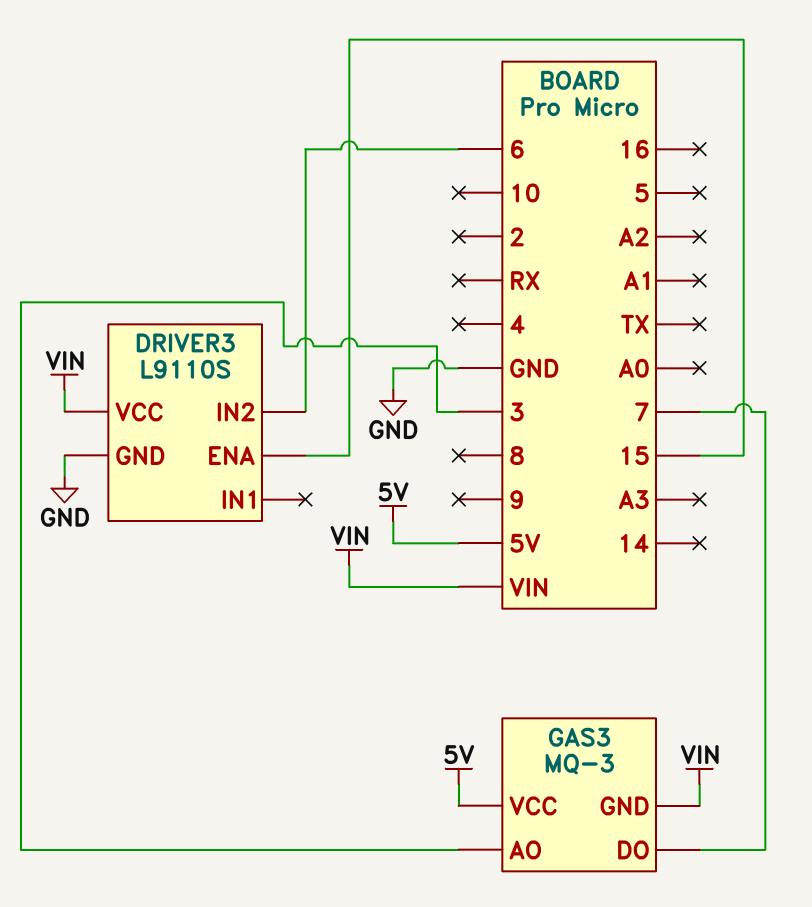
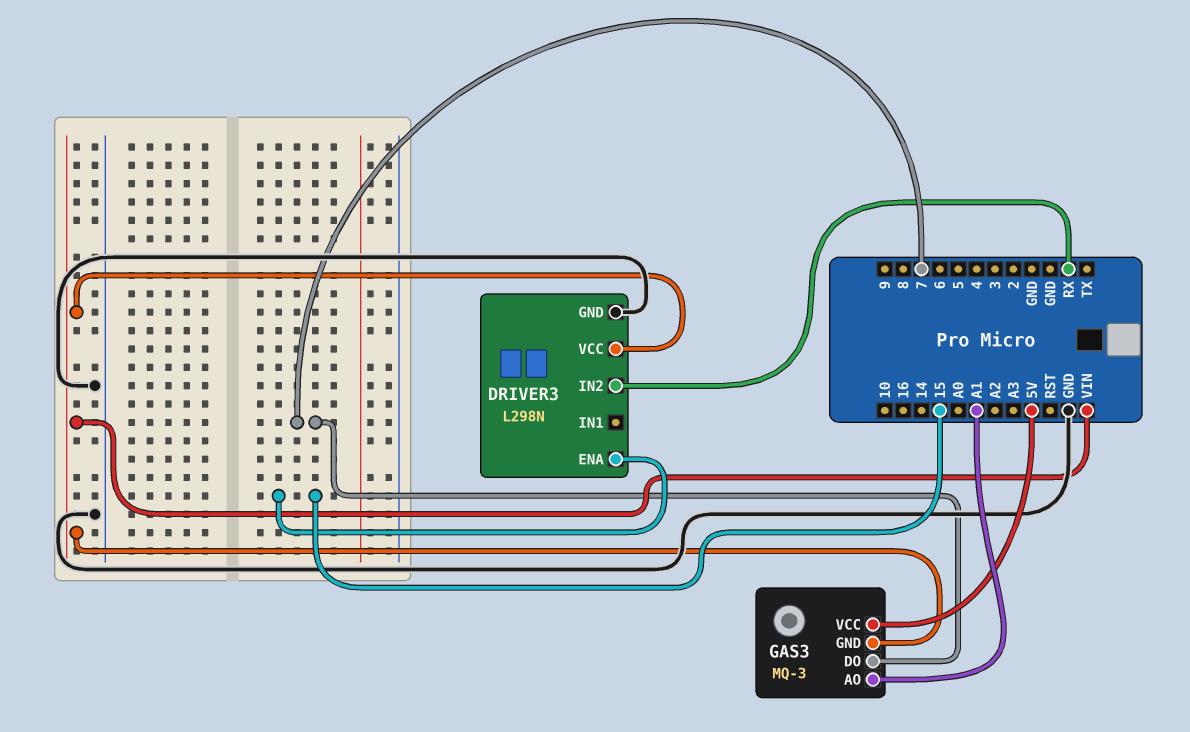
DRIVER3: L9110S -> L298N
DRIVER3 pin IN2: 6 -> RX
GAS3 pin AO: 3 -> A1

